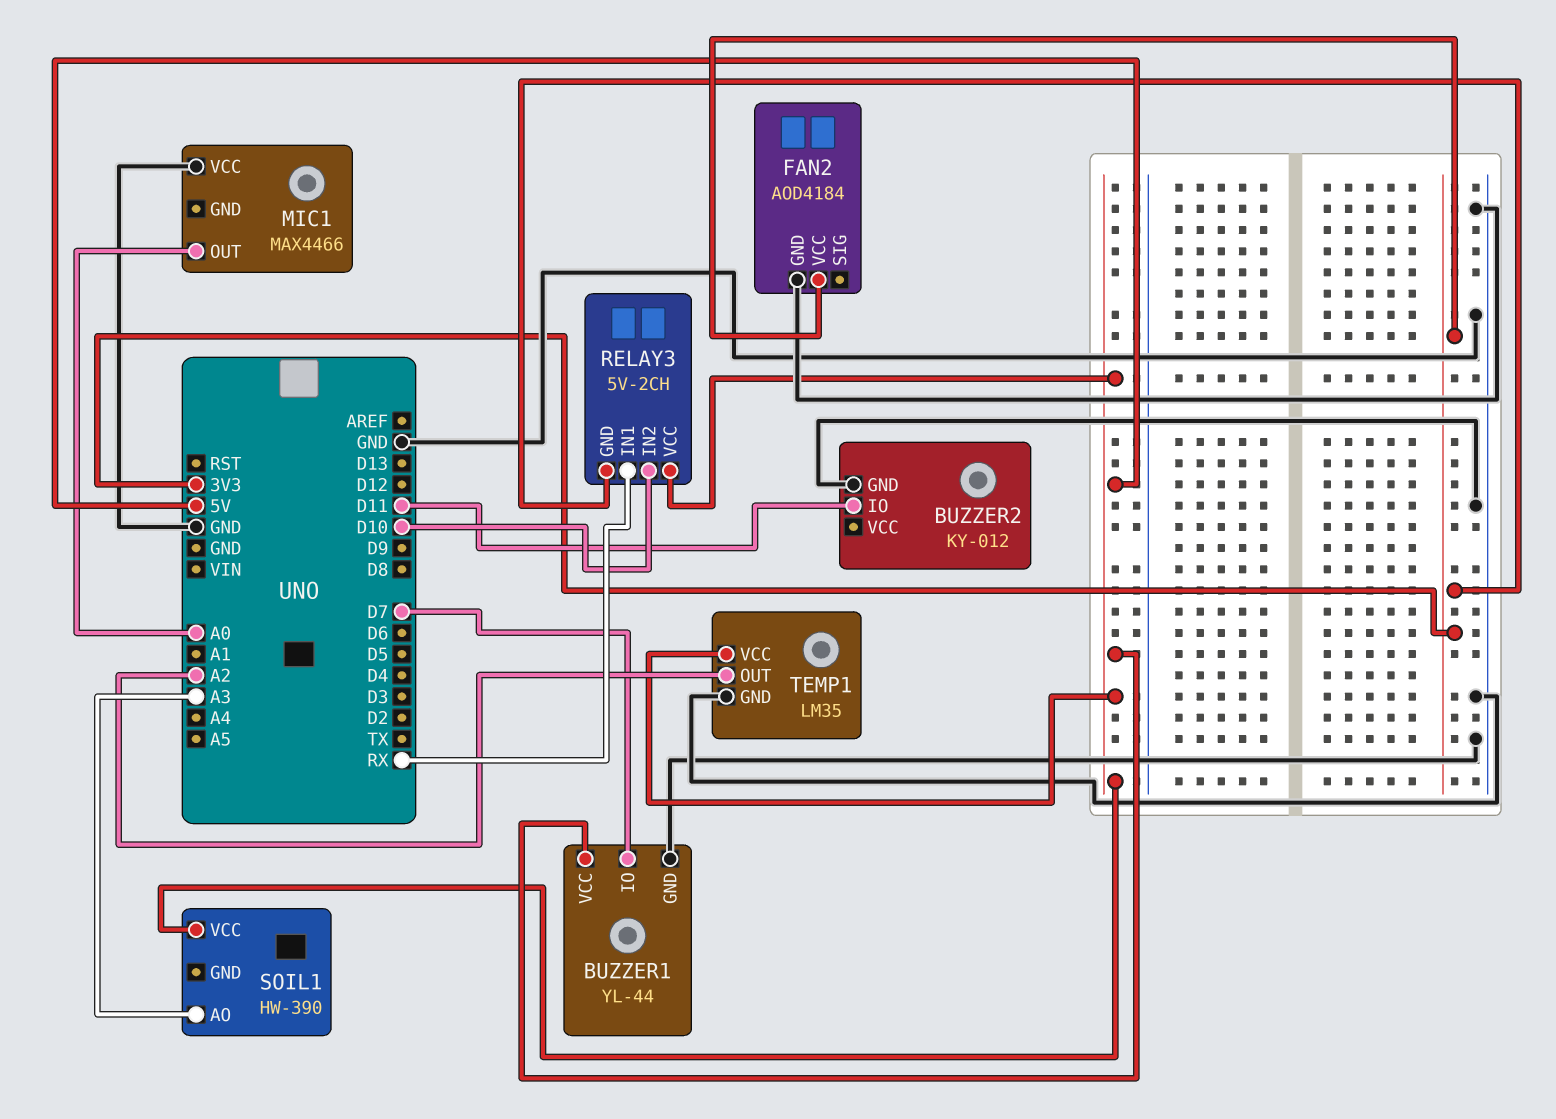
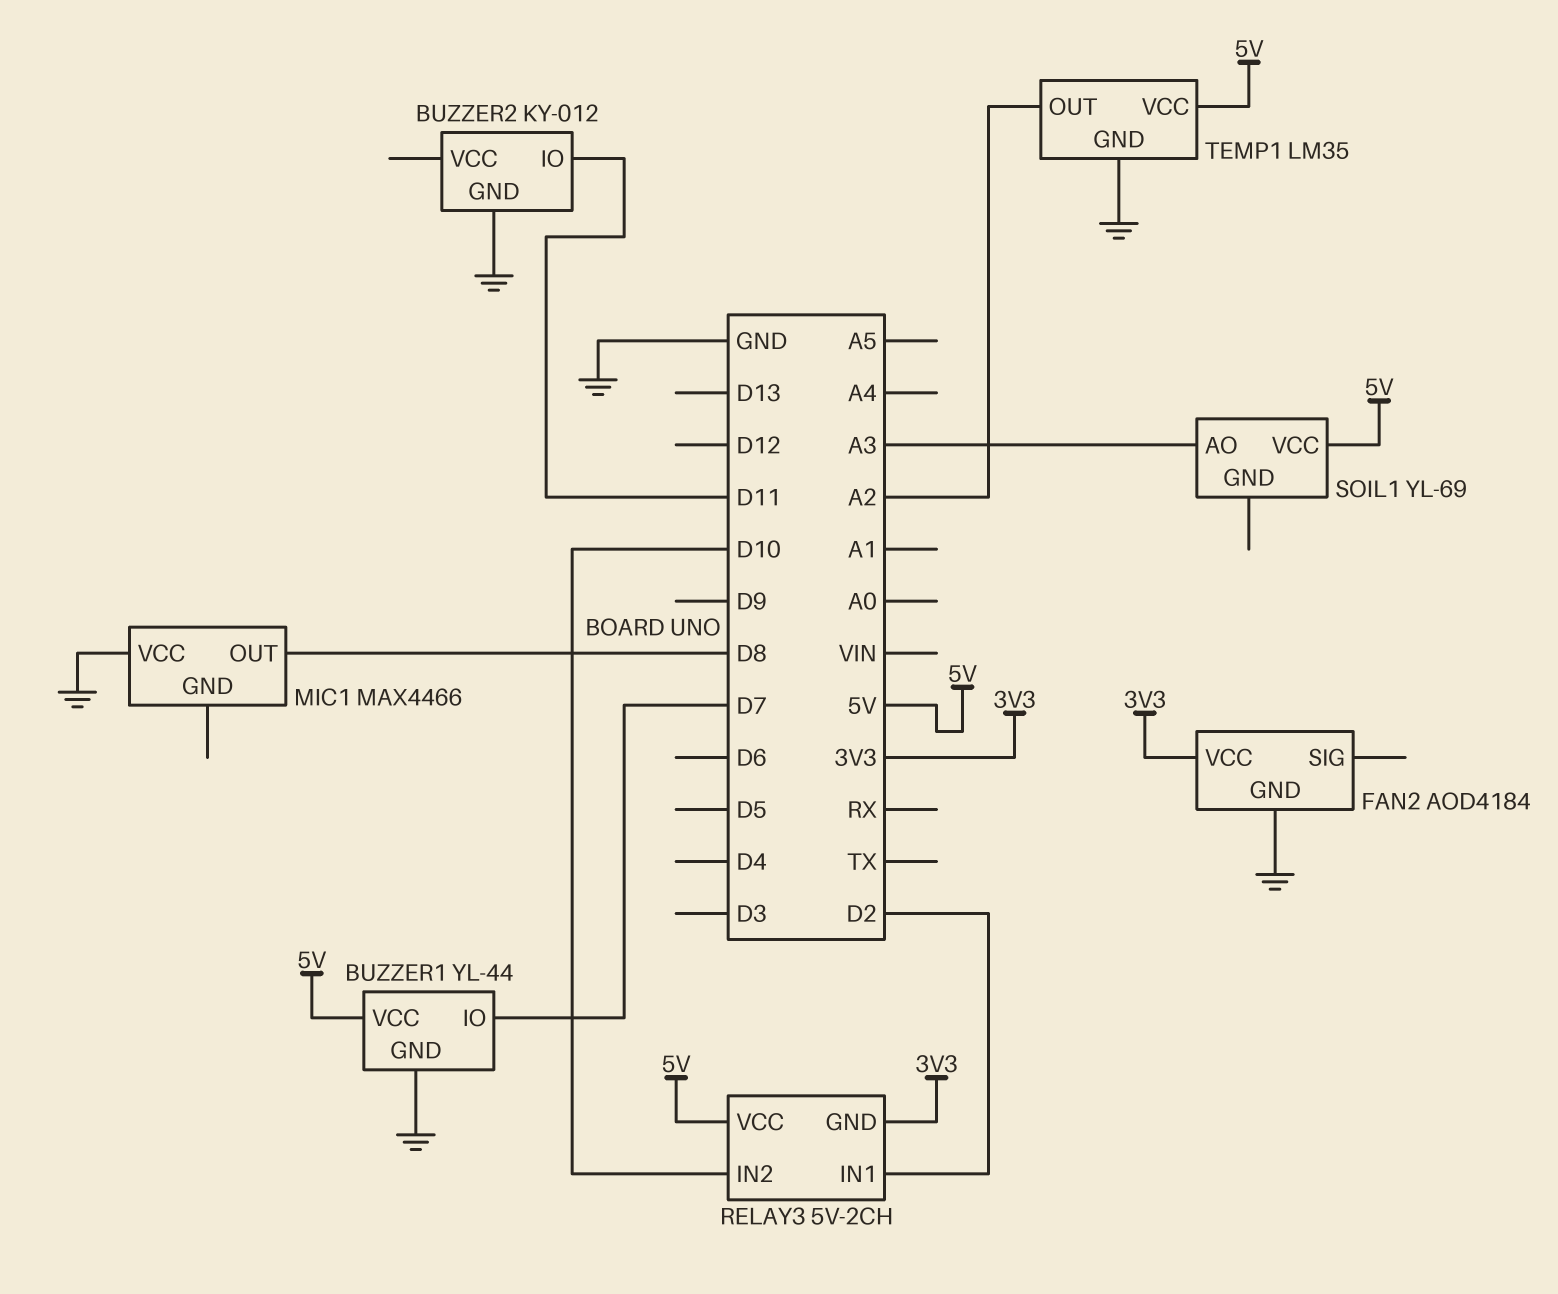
MIC1 pin OUT: A0 -> D8
RELAY3 pin IN1: RX -> D2
SOIL1: HW-390 -> YL-69

